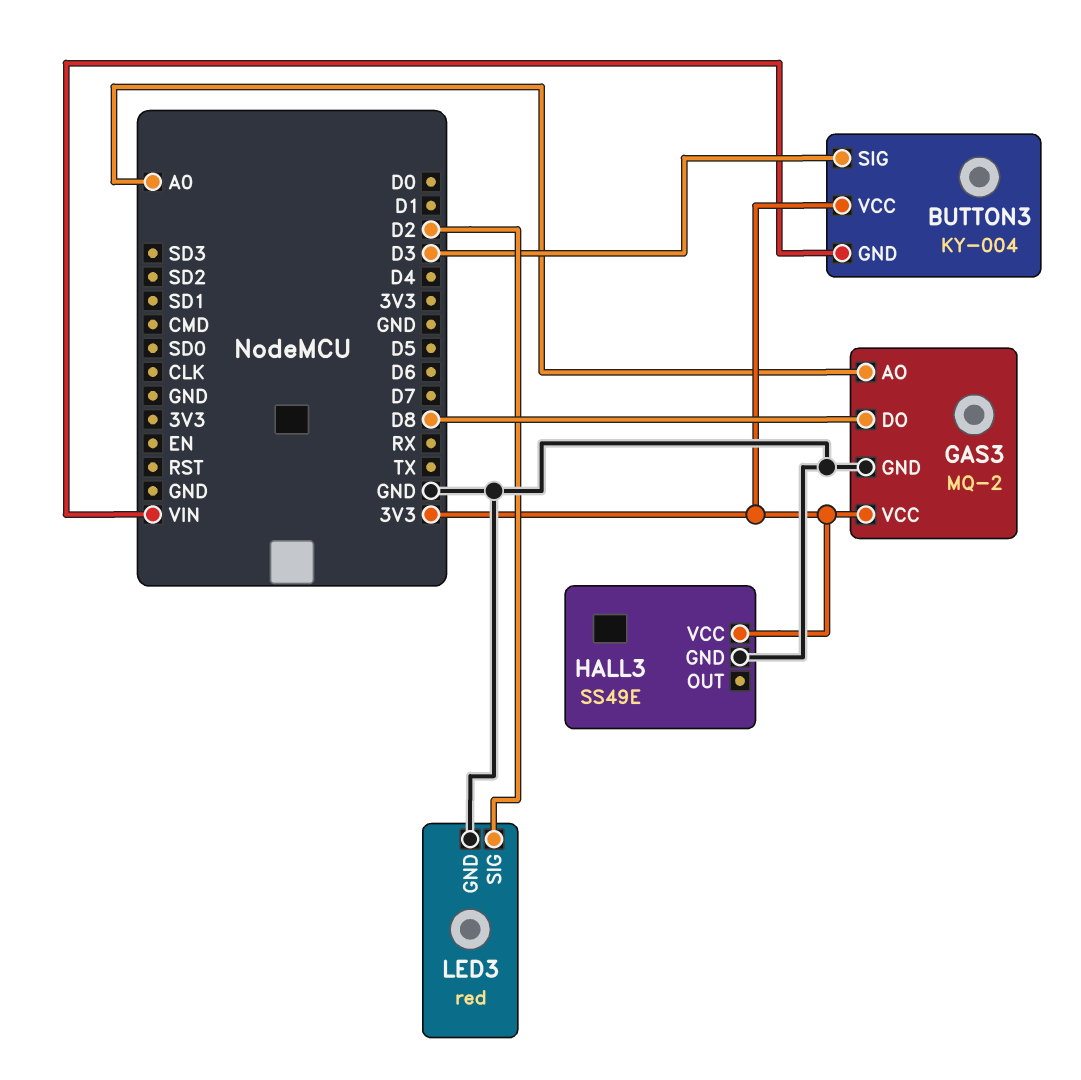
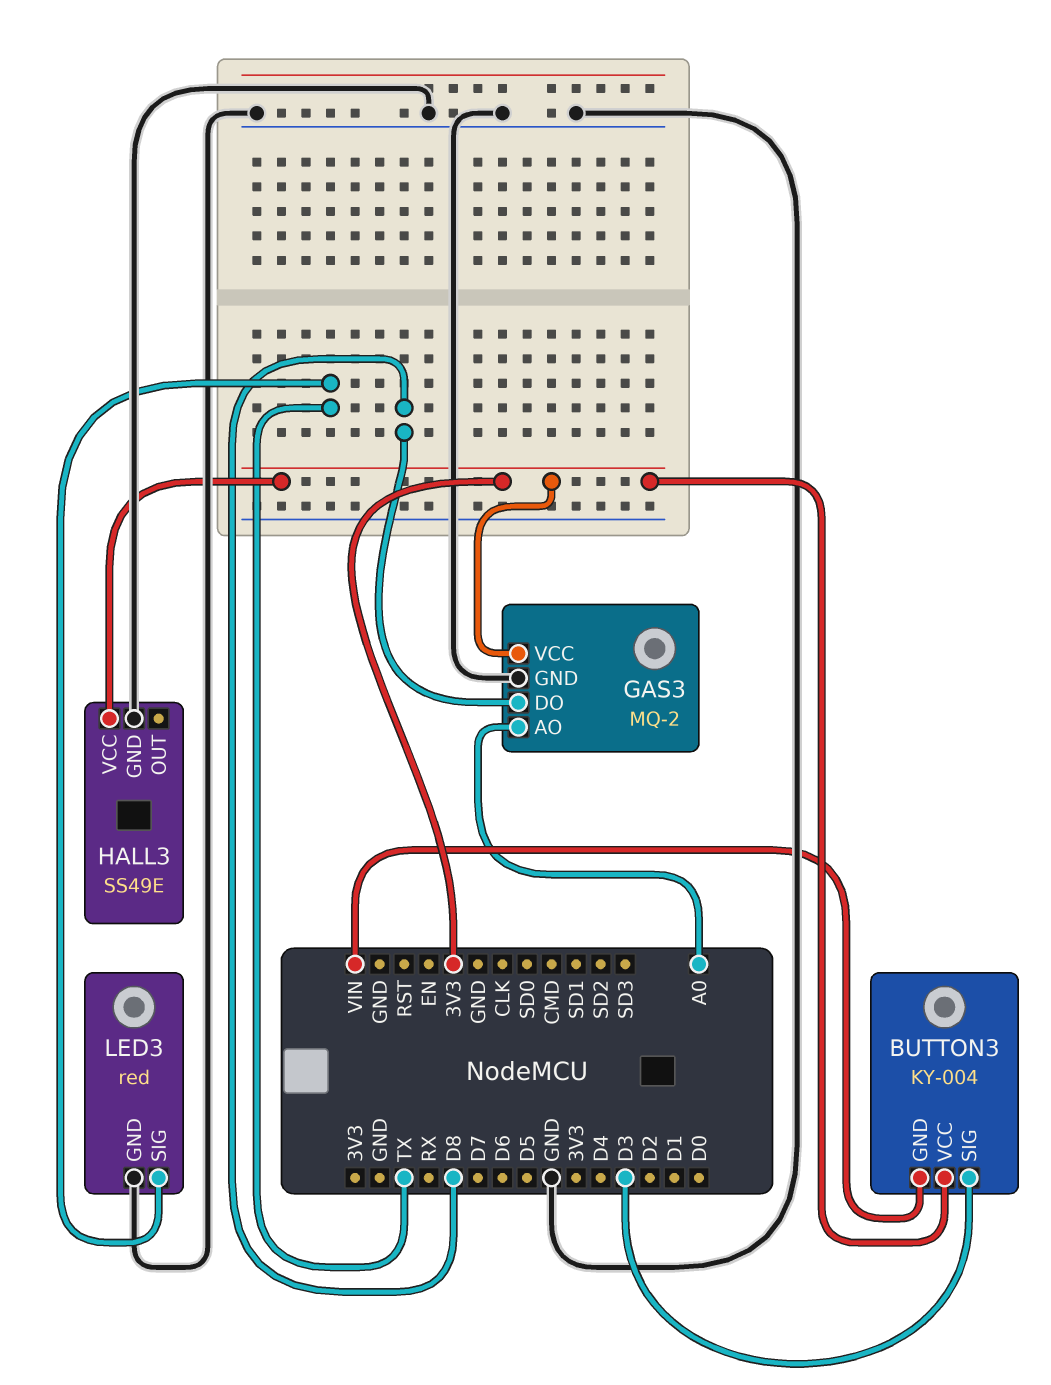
LED3 pin SIG: D2 -> TX

